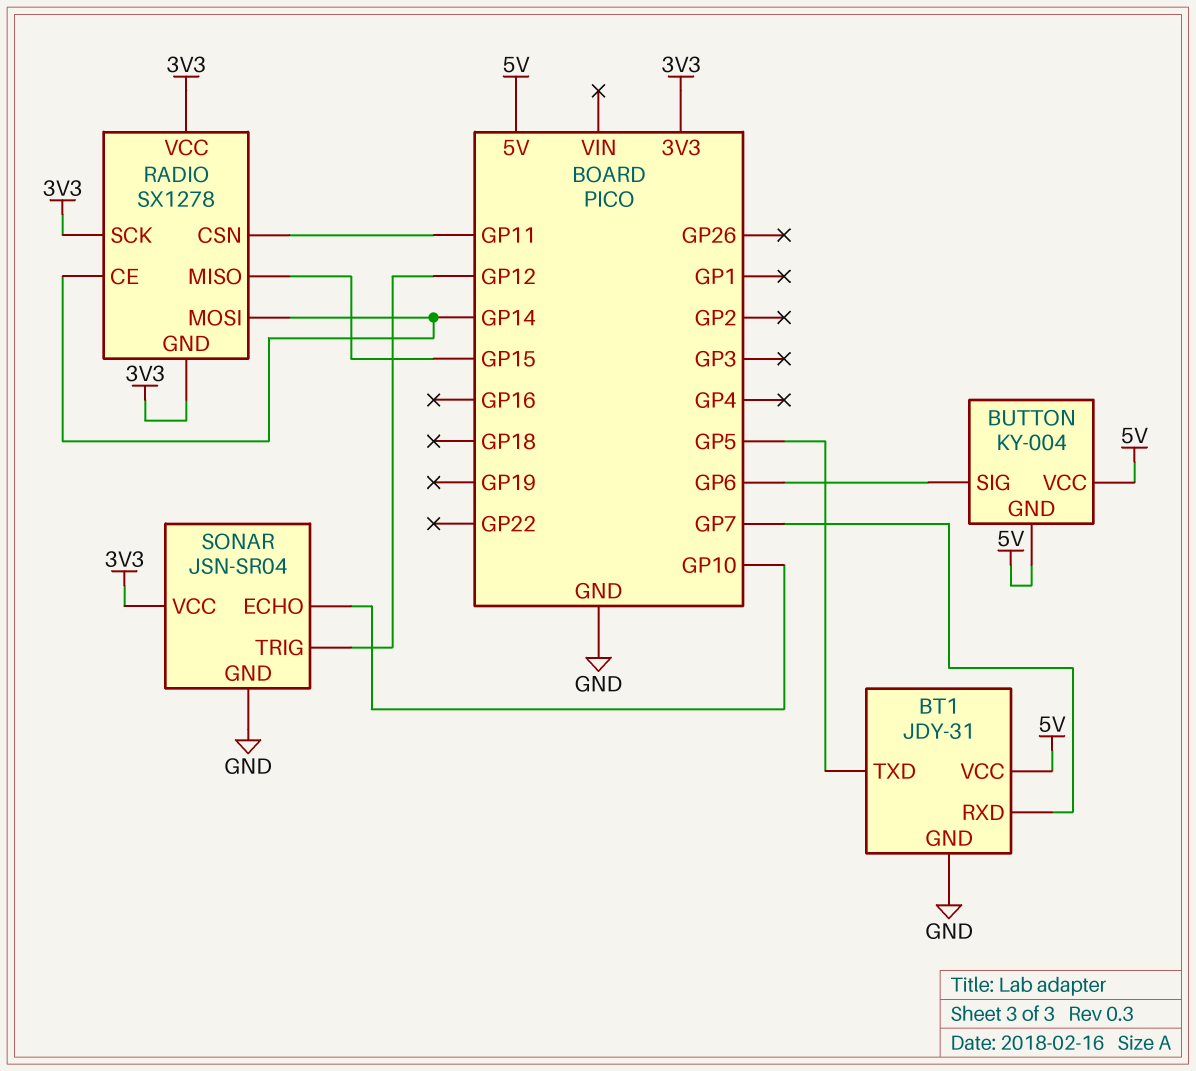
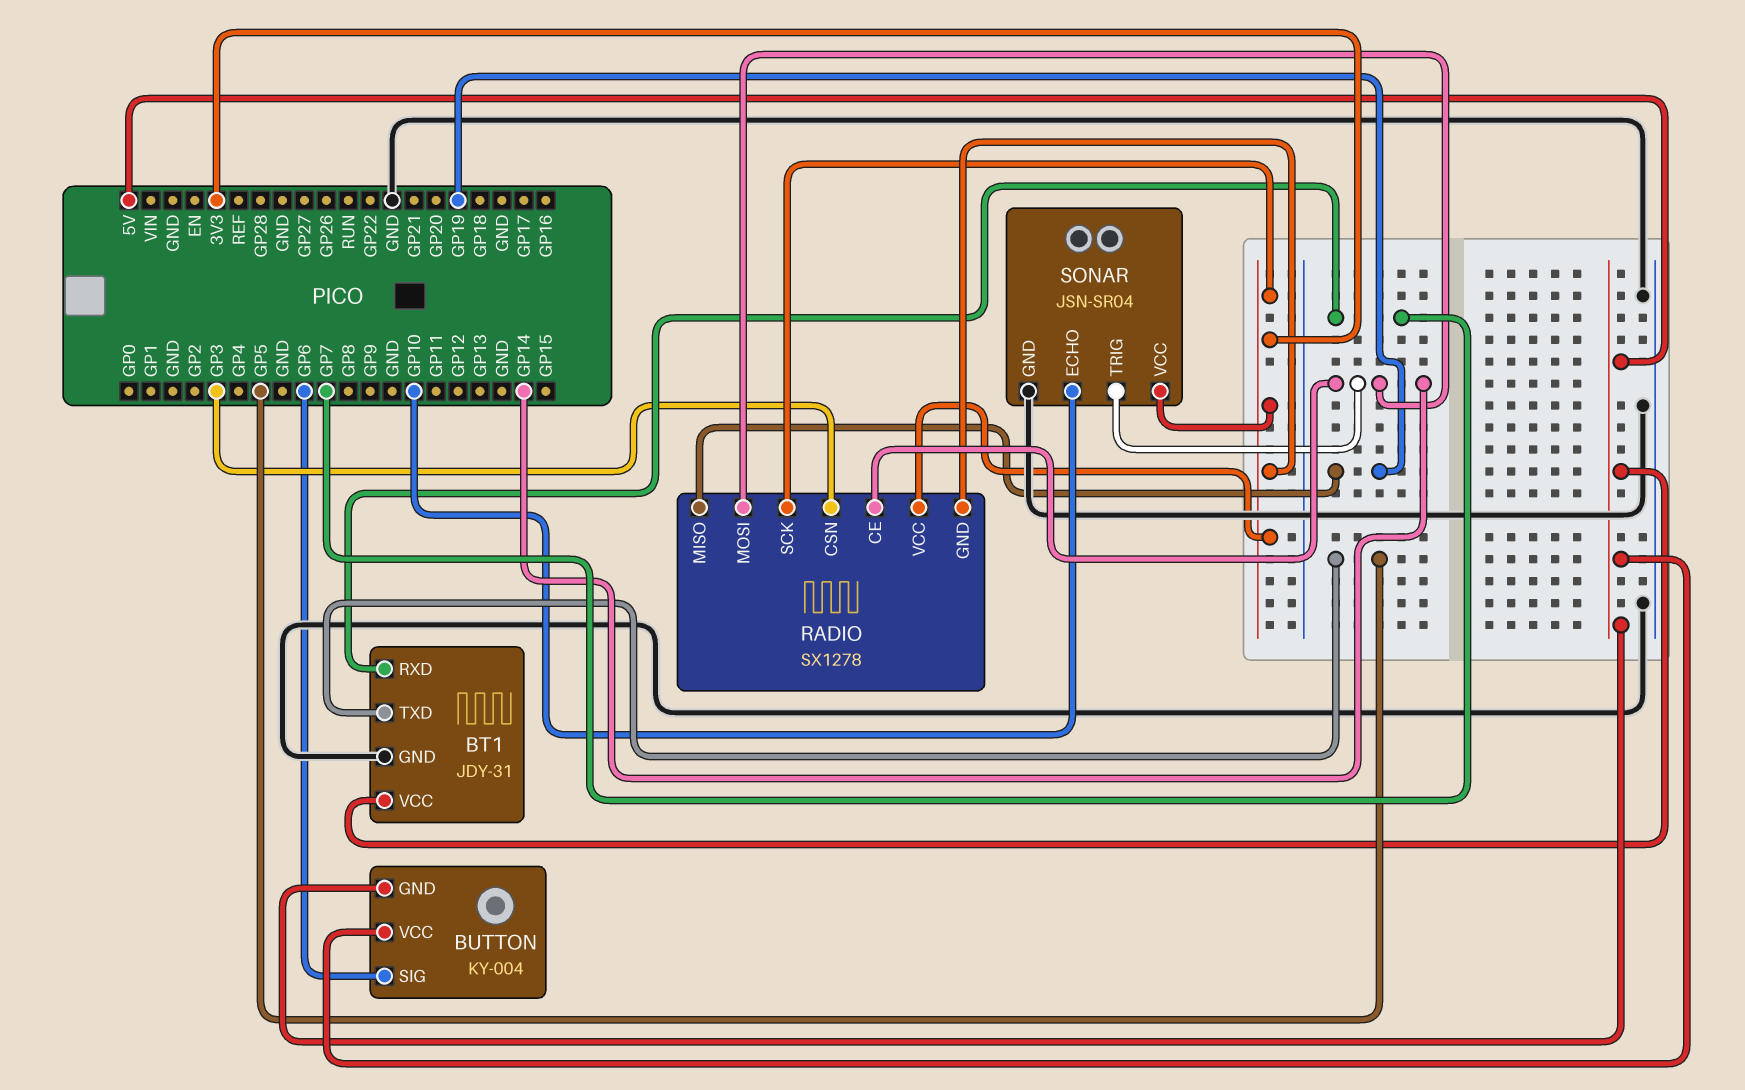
RADIO pin CSN: GP11 -> GP3
RADIO pin MISO: GP15 -> GP19
SONAR pin TRIG: GP12 -> GP14

